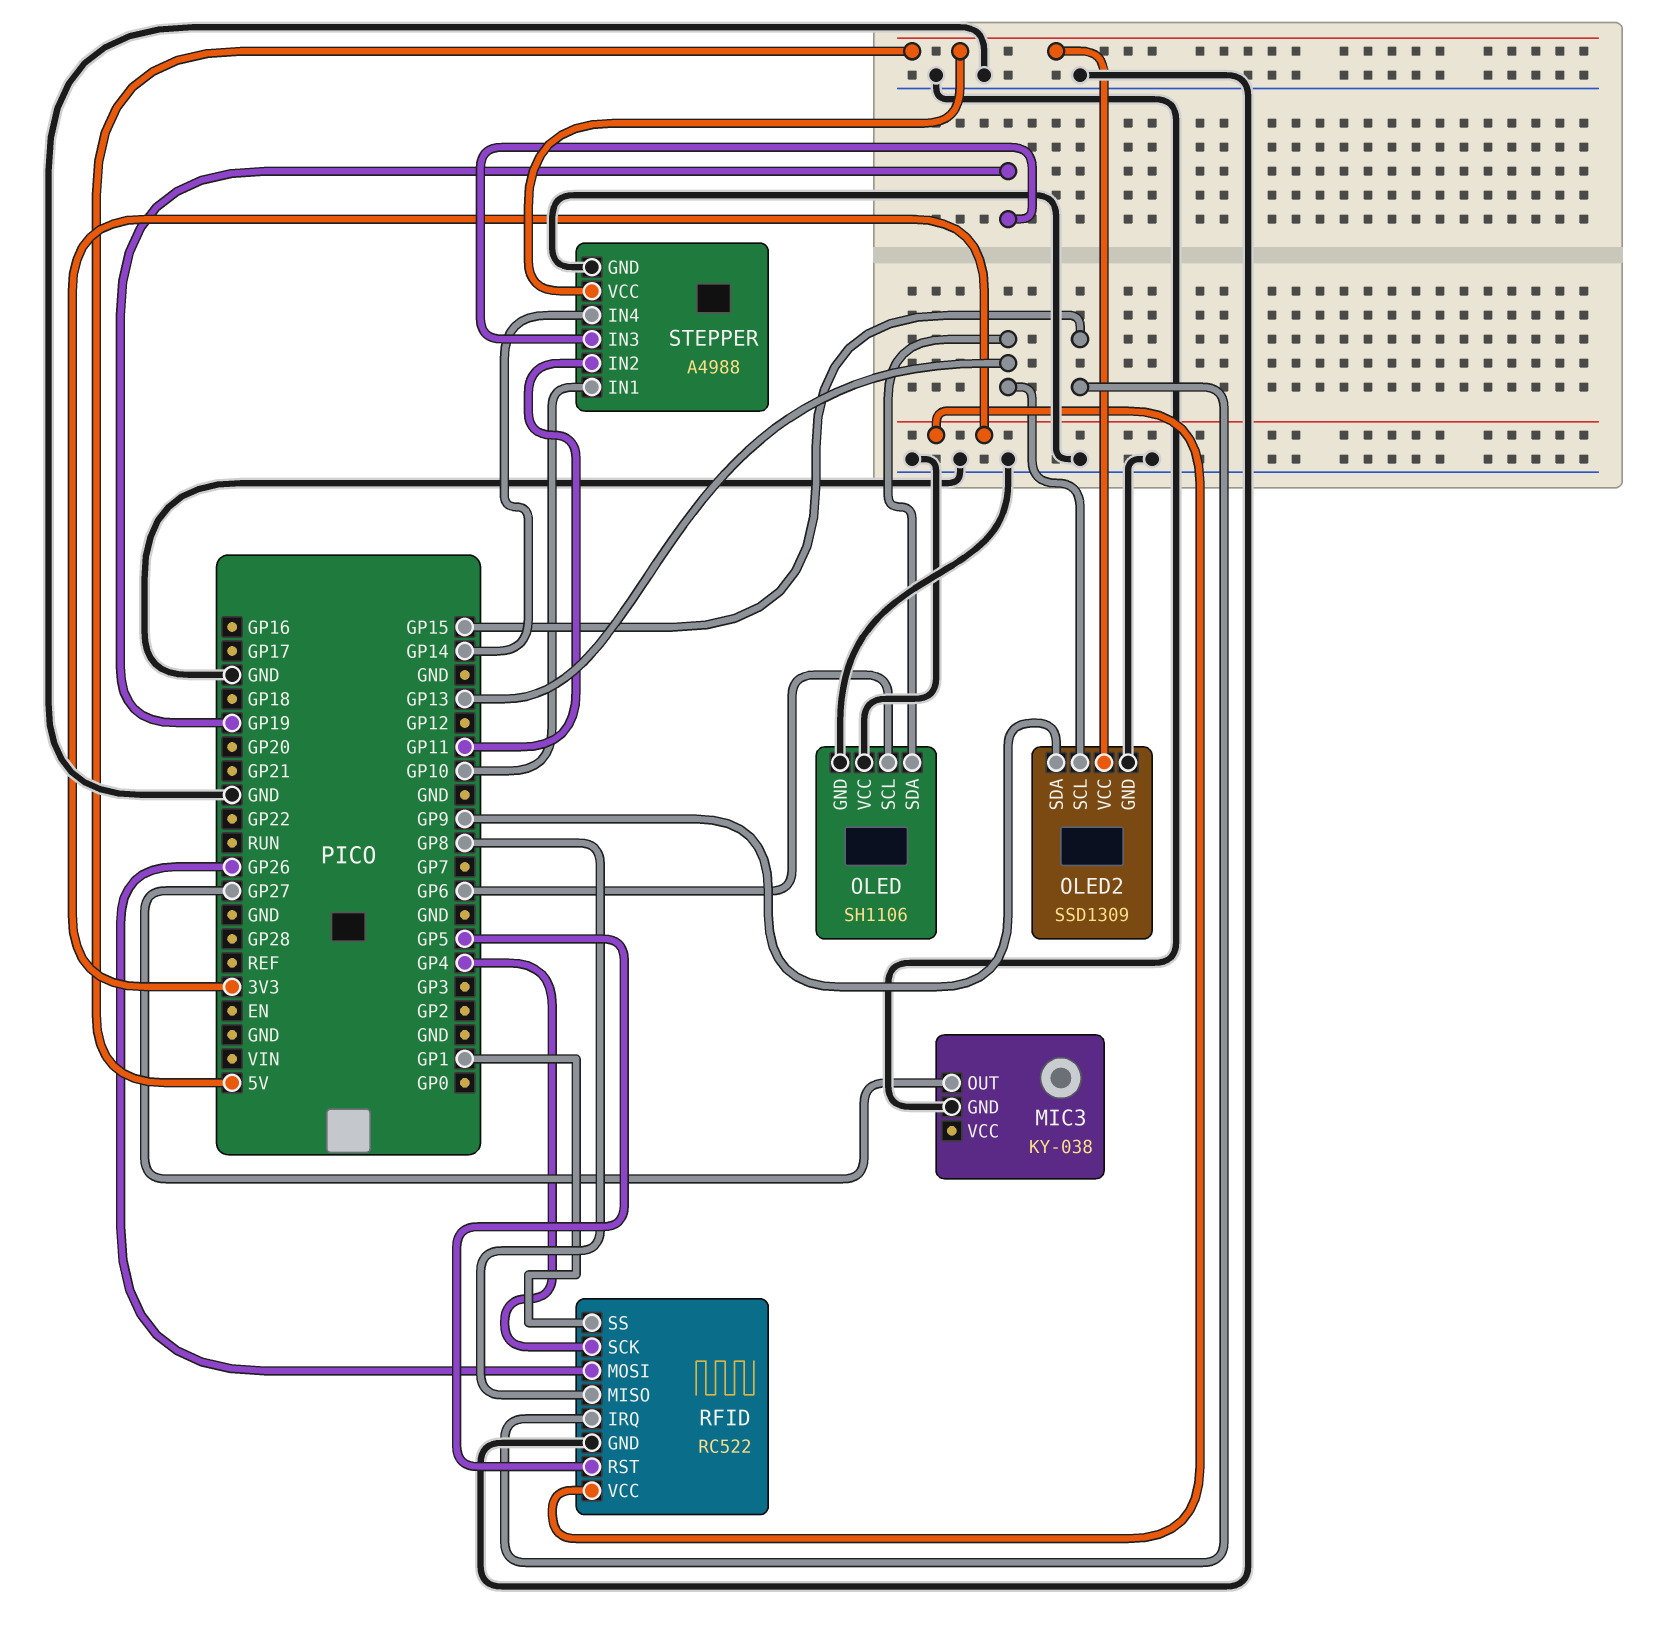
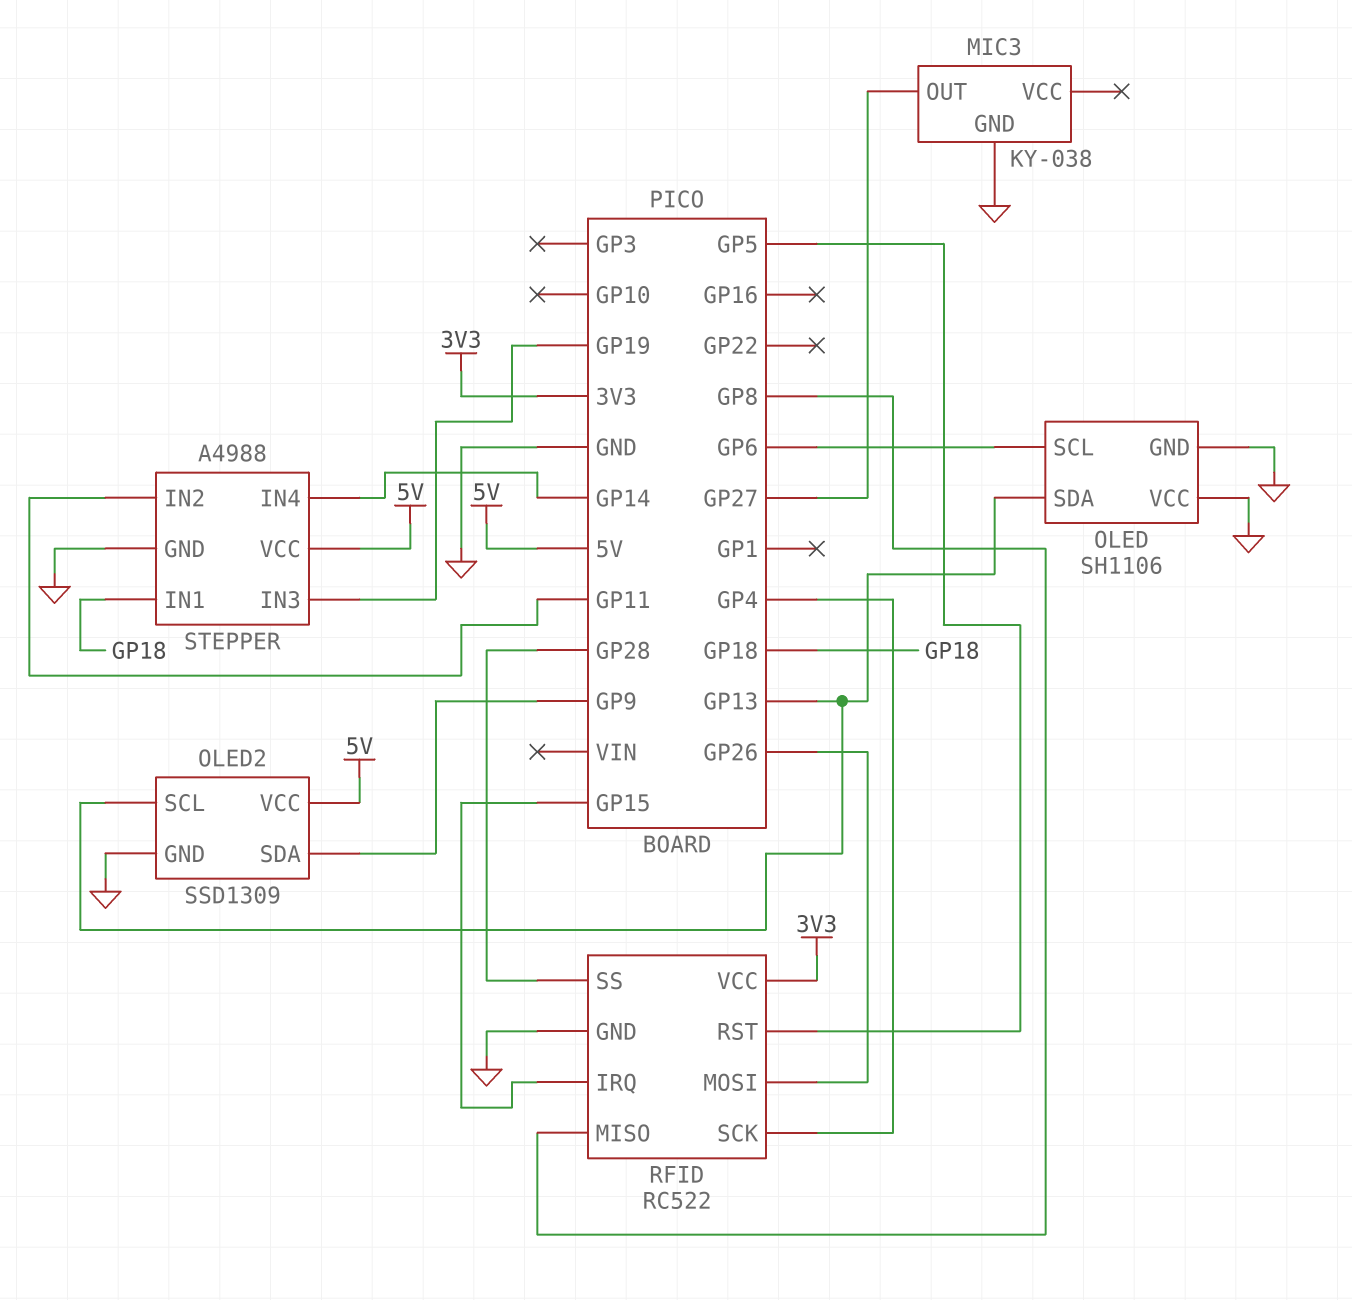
RFID pin SS: GP1 -> GP28
STEPPER pin IN1: GP10 -> GP18

